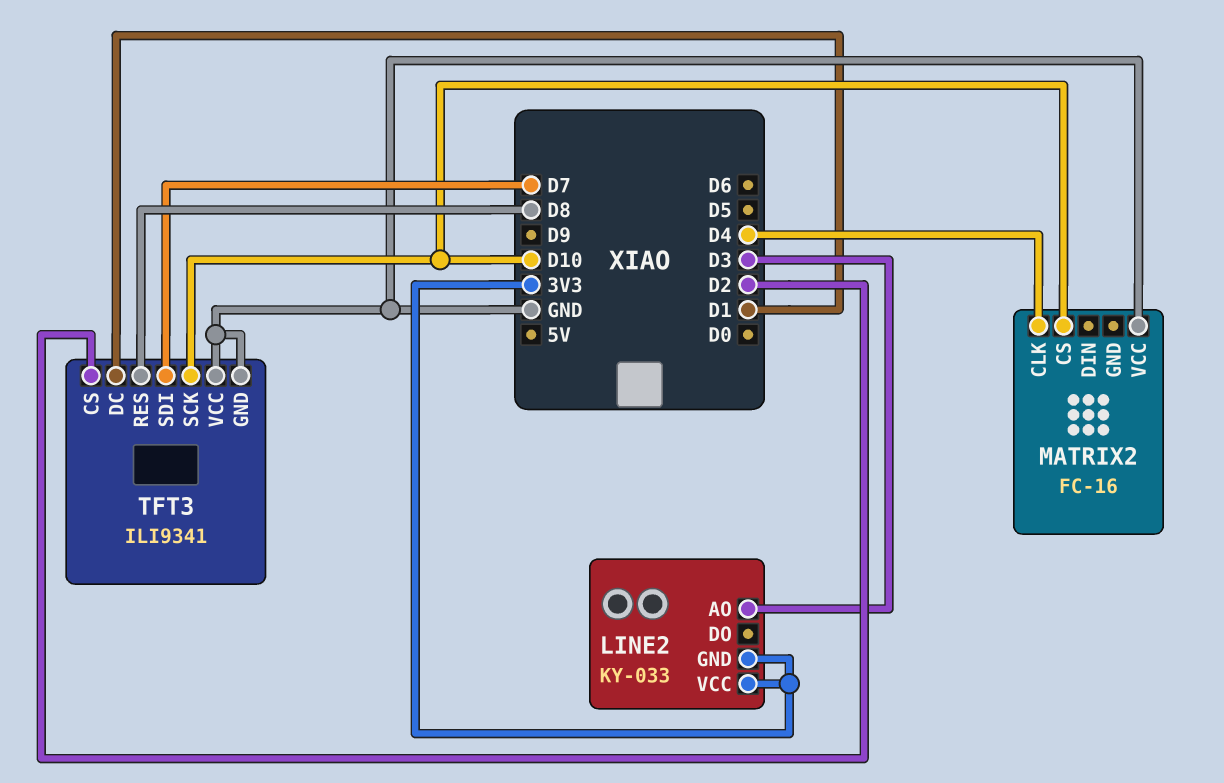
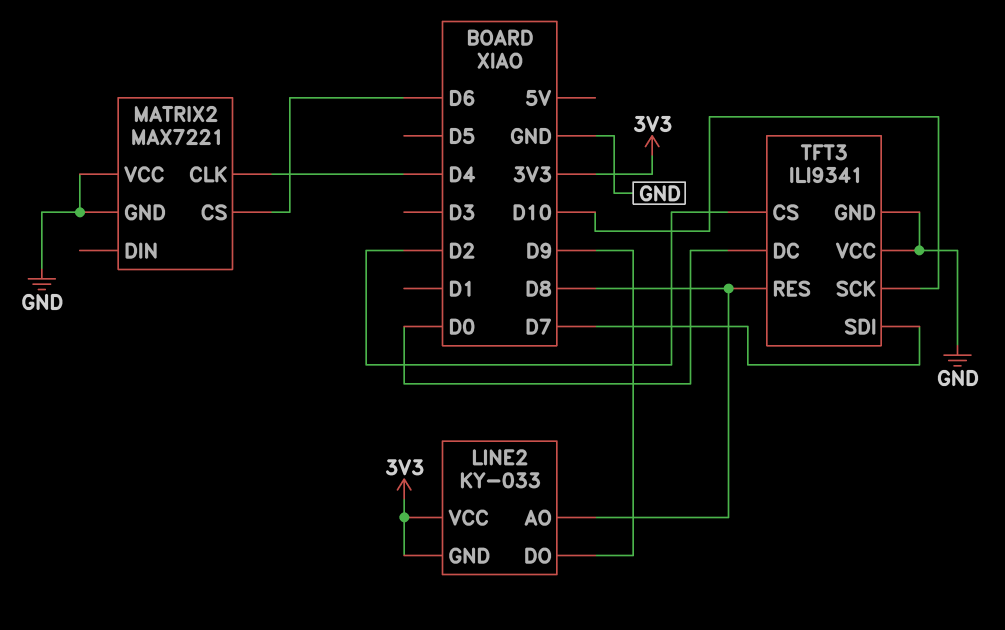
LINE2 pin AO: D3 -> D8
LINE2 pin DO: none -> D9
MATRIX2: FC-16 -> MAX7221
MATRIX2 pin CS: D10 -> D6
MATRIX2 pin GND: none -> GND
TFT3 pin DC: D1 -> D0

